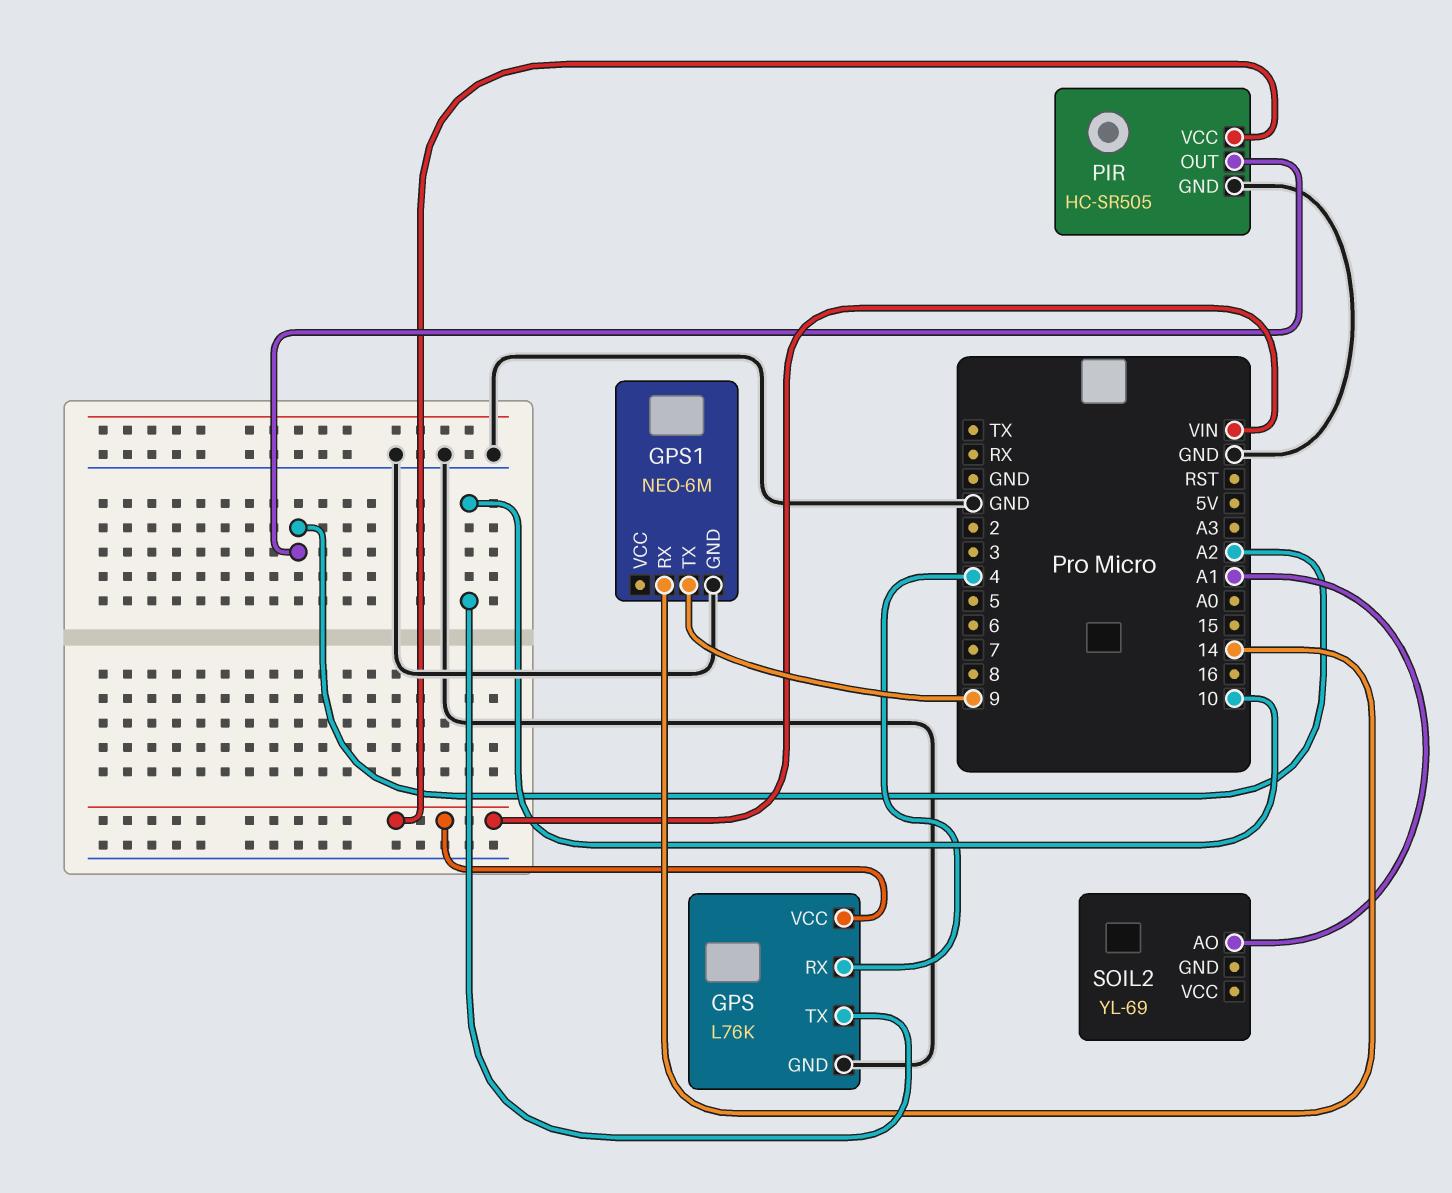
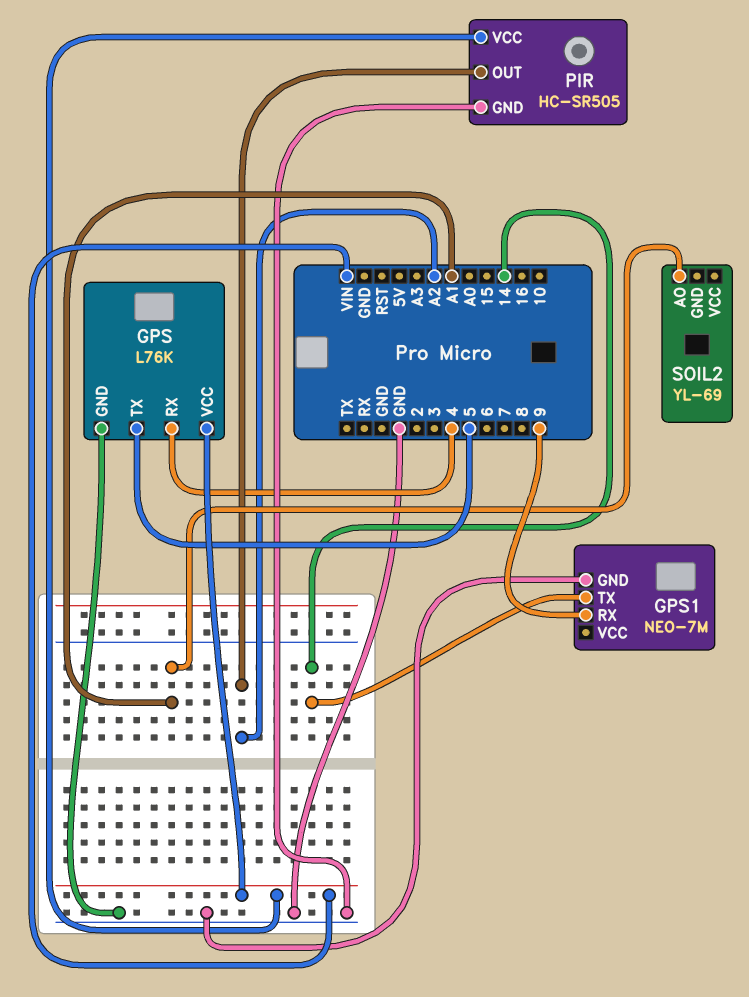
GPS pin TX: 10 -> 5
GPS1: NEO-6M -> NEO-7M
GPS1 pin RX: 14 -> 9
GPS1 pin TX: 9 -> 14

